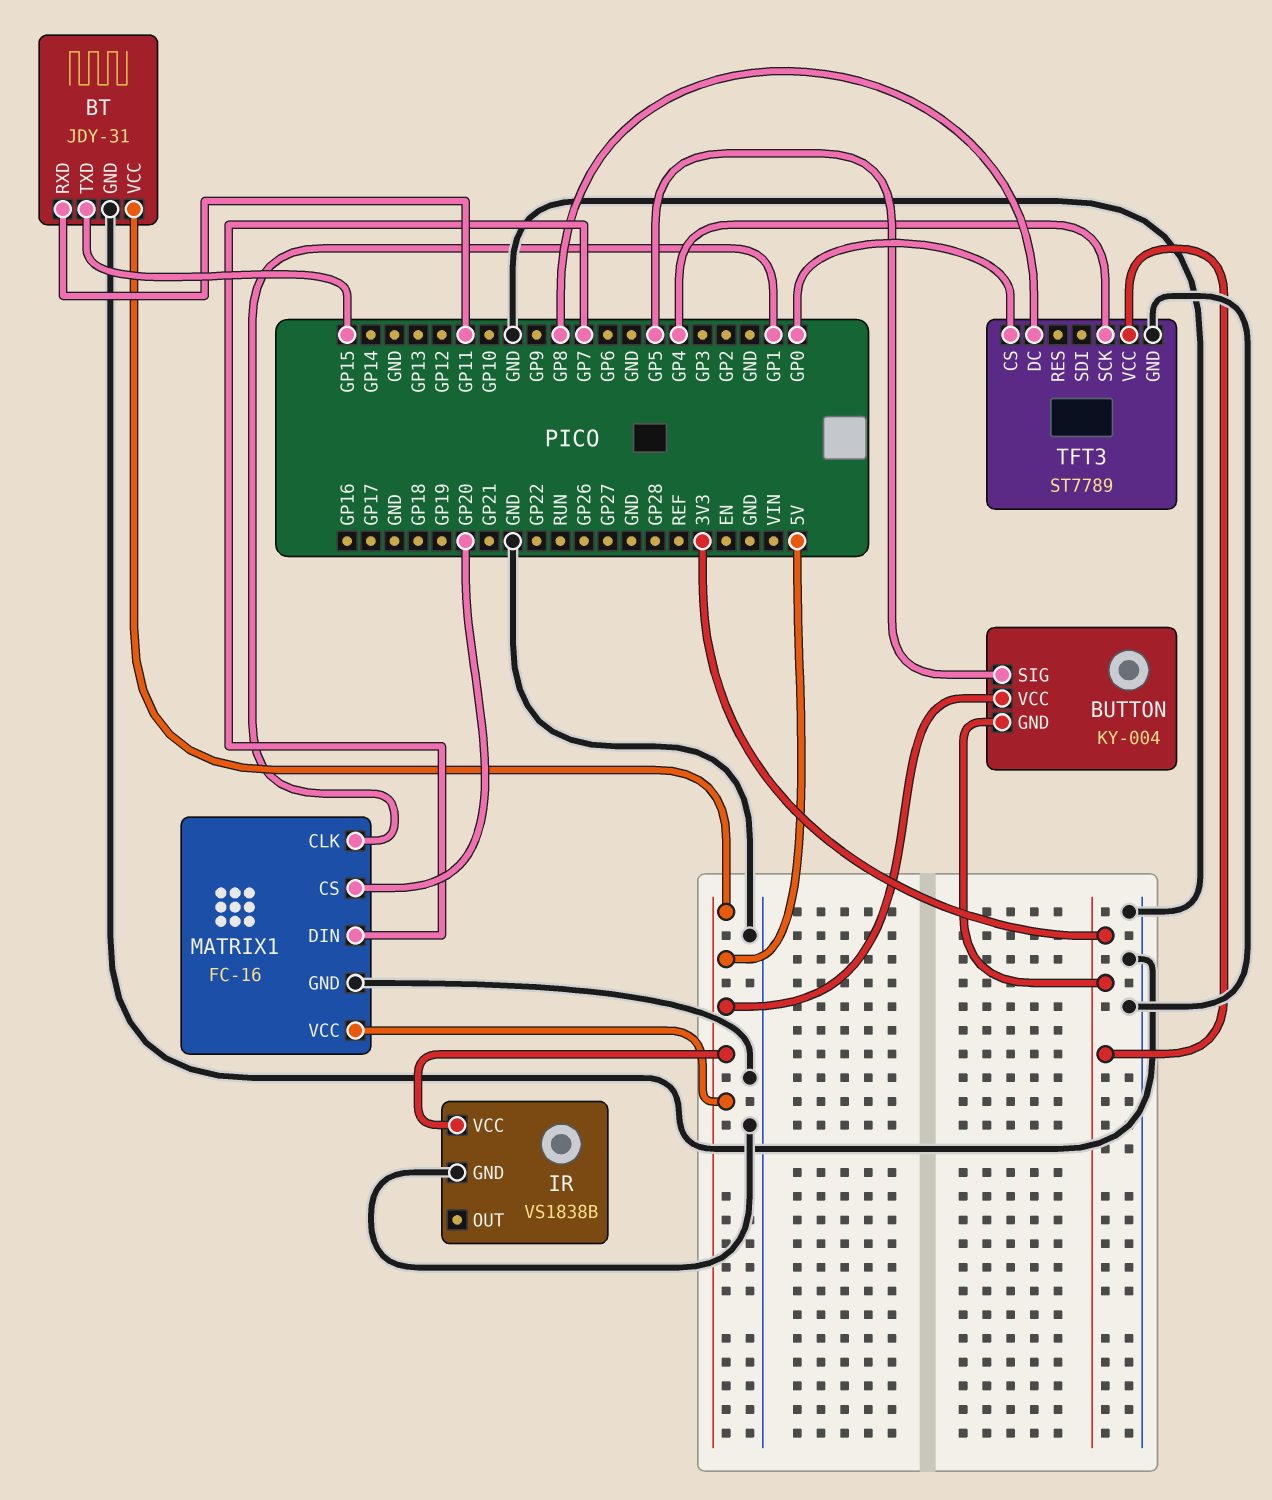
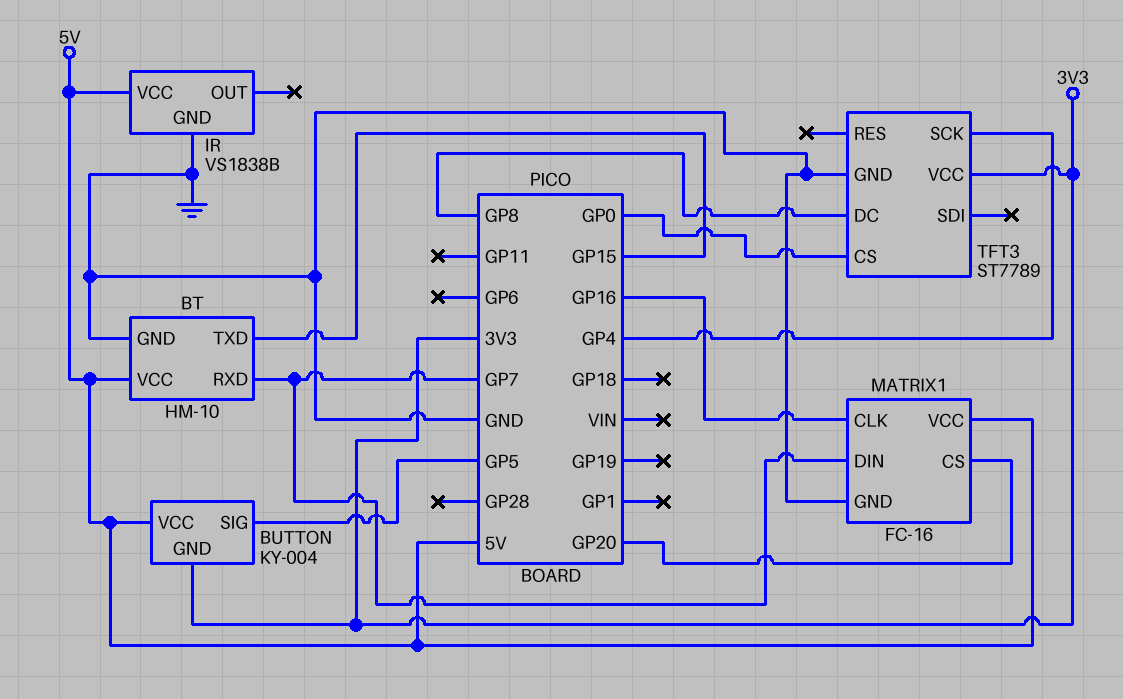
BT: JDY-31 -> HM-10
BT pin RXD: GP11 -> GP7
MATRIX1 pin CLK: GP1 -> GP16

